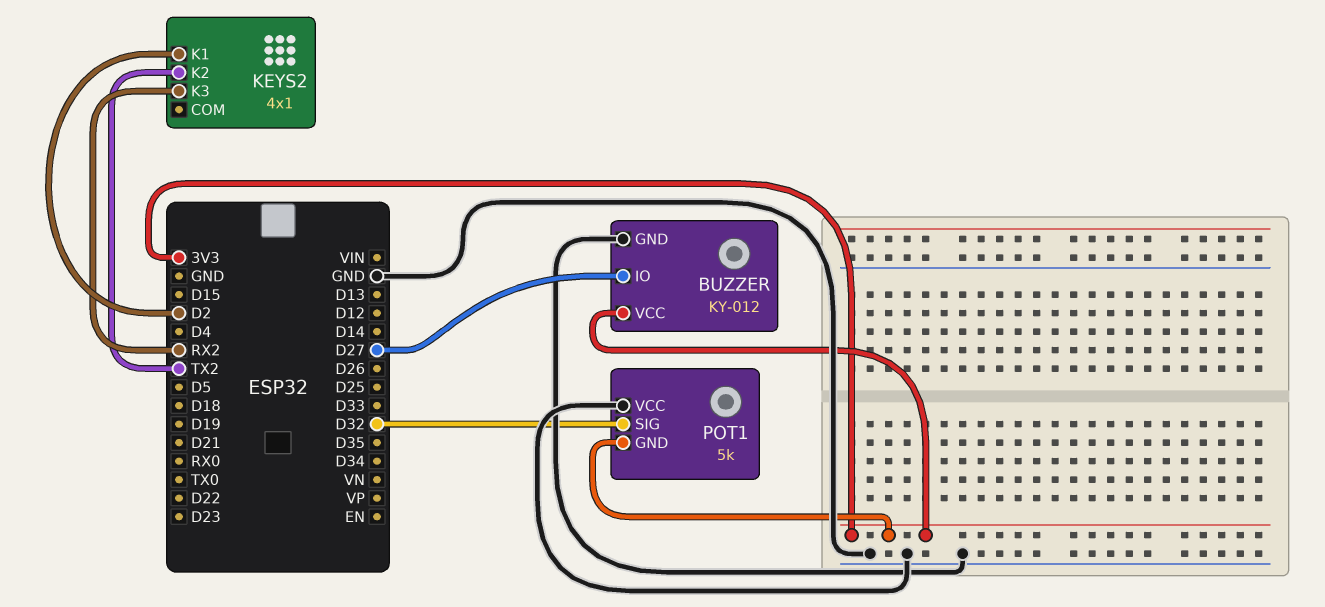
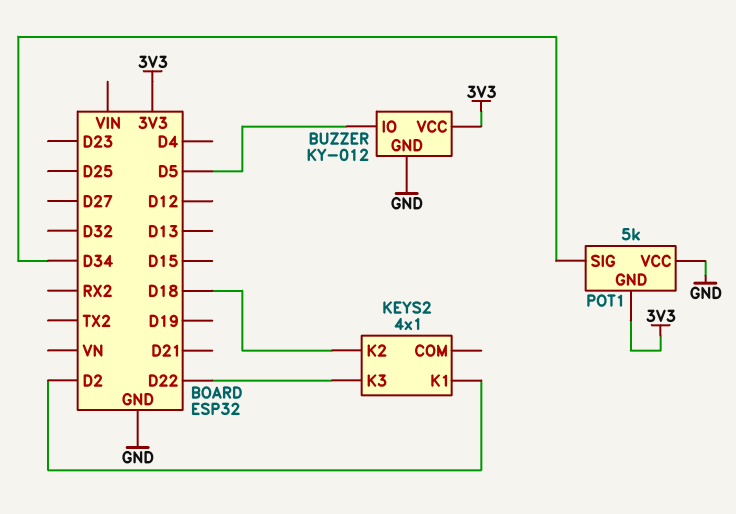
BUZZER pin IO: D27 -> D5
KEYS2 pin K2: TX2 -> D18
KEYS2 pin K3: RX2 -> D22
POT1 pin SIG: D32 -> D34

